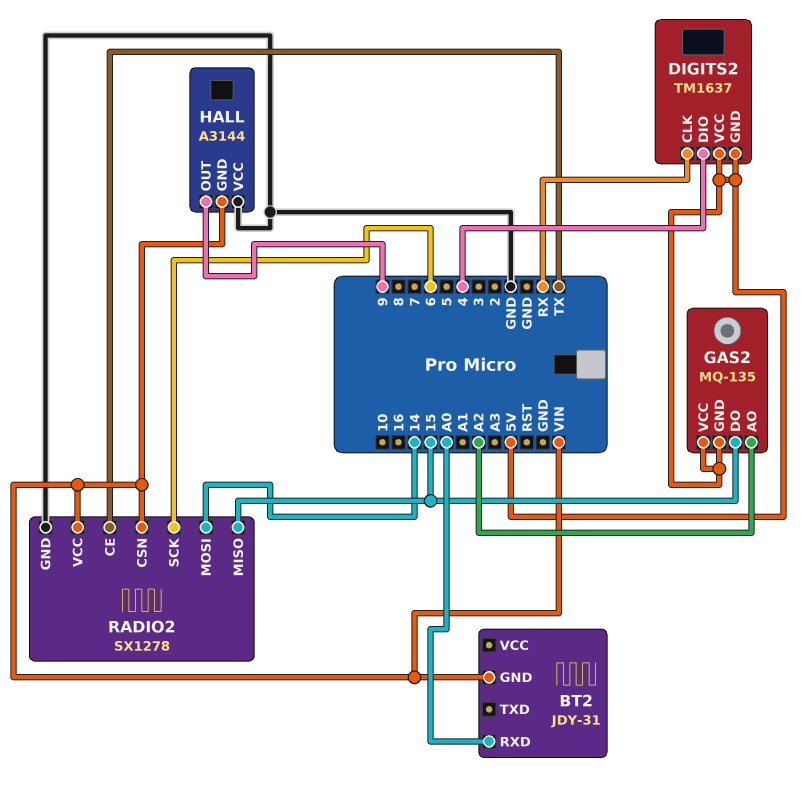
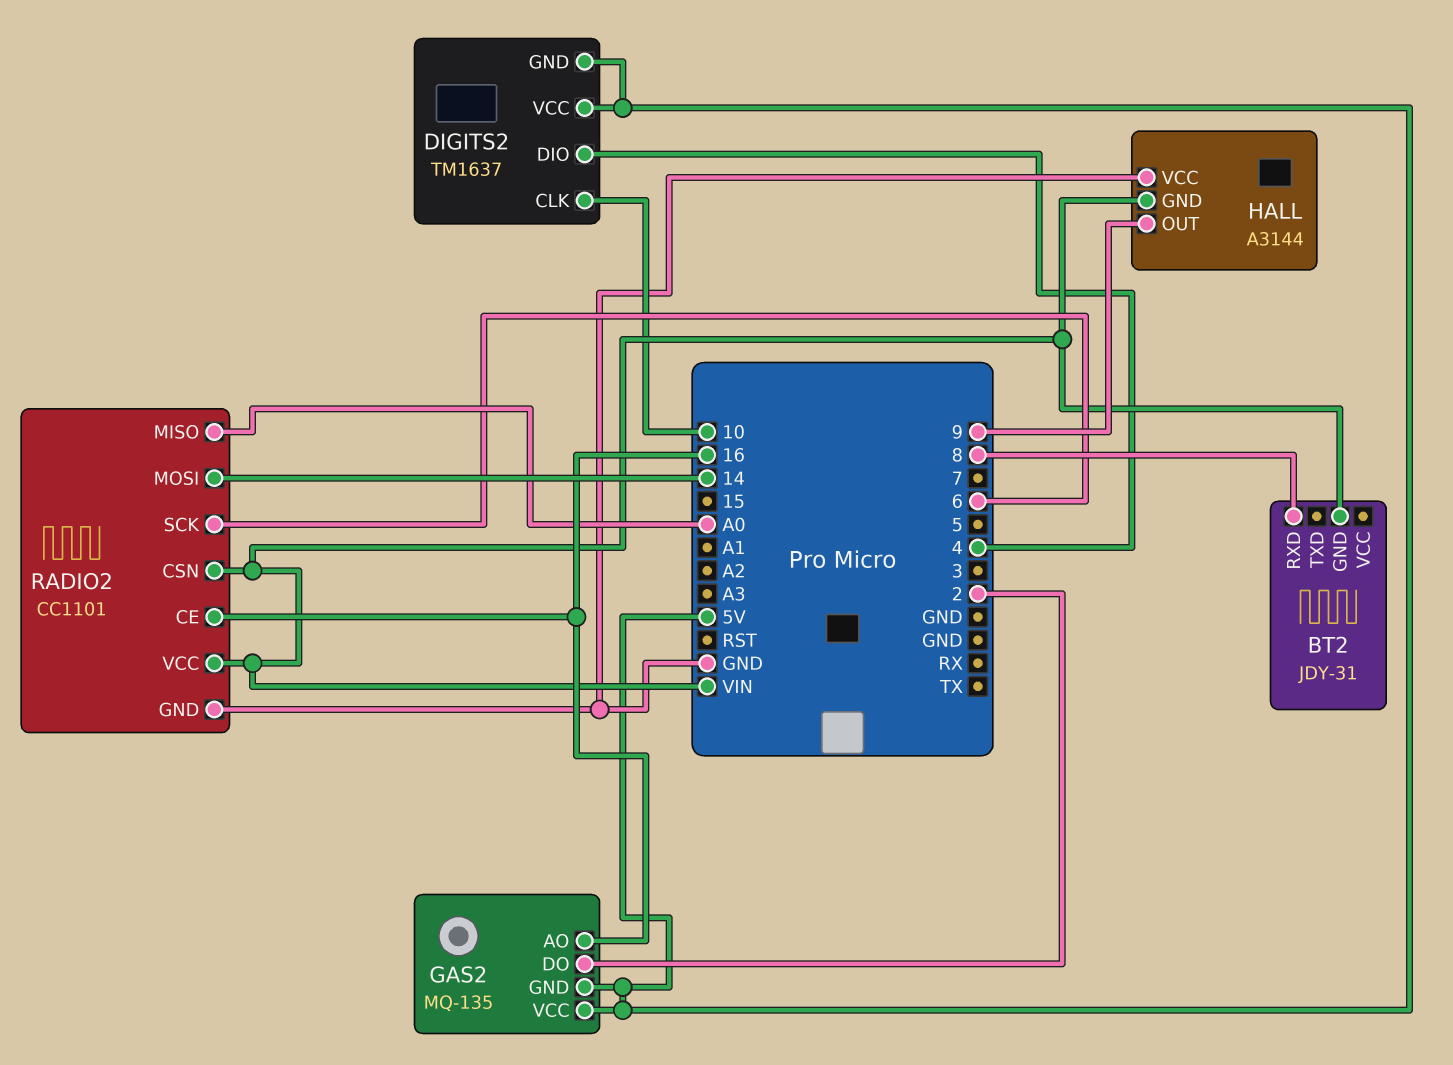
BT2 pin RXD: A0 -> 8
DIGITS2 pin CLK: RX -> 10
GAS2 pin AO: A2 -> 16
GAS2 pin DO: 15 -> 2
RADIO2: SX1278 -> CC1101
RADIO2 pin CE: TX -> 16
RADIO2 pin MISO: 15 -> A0

